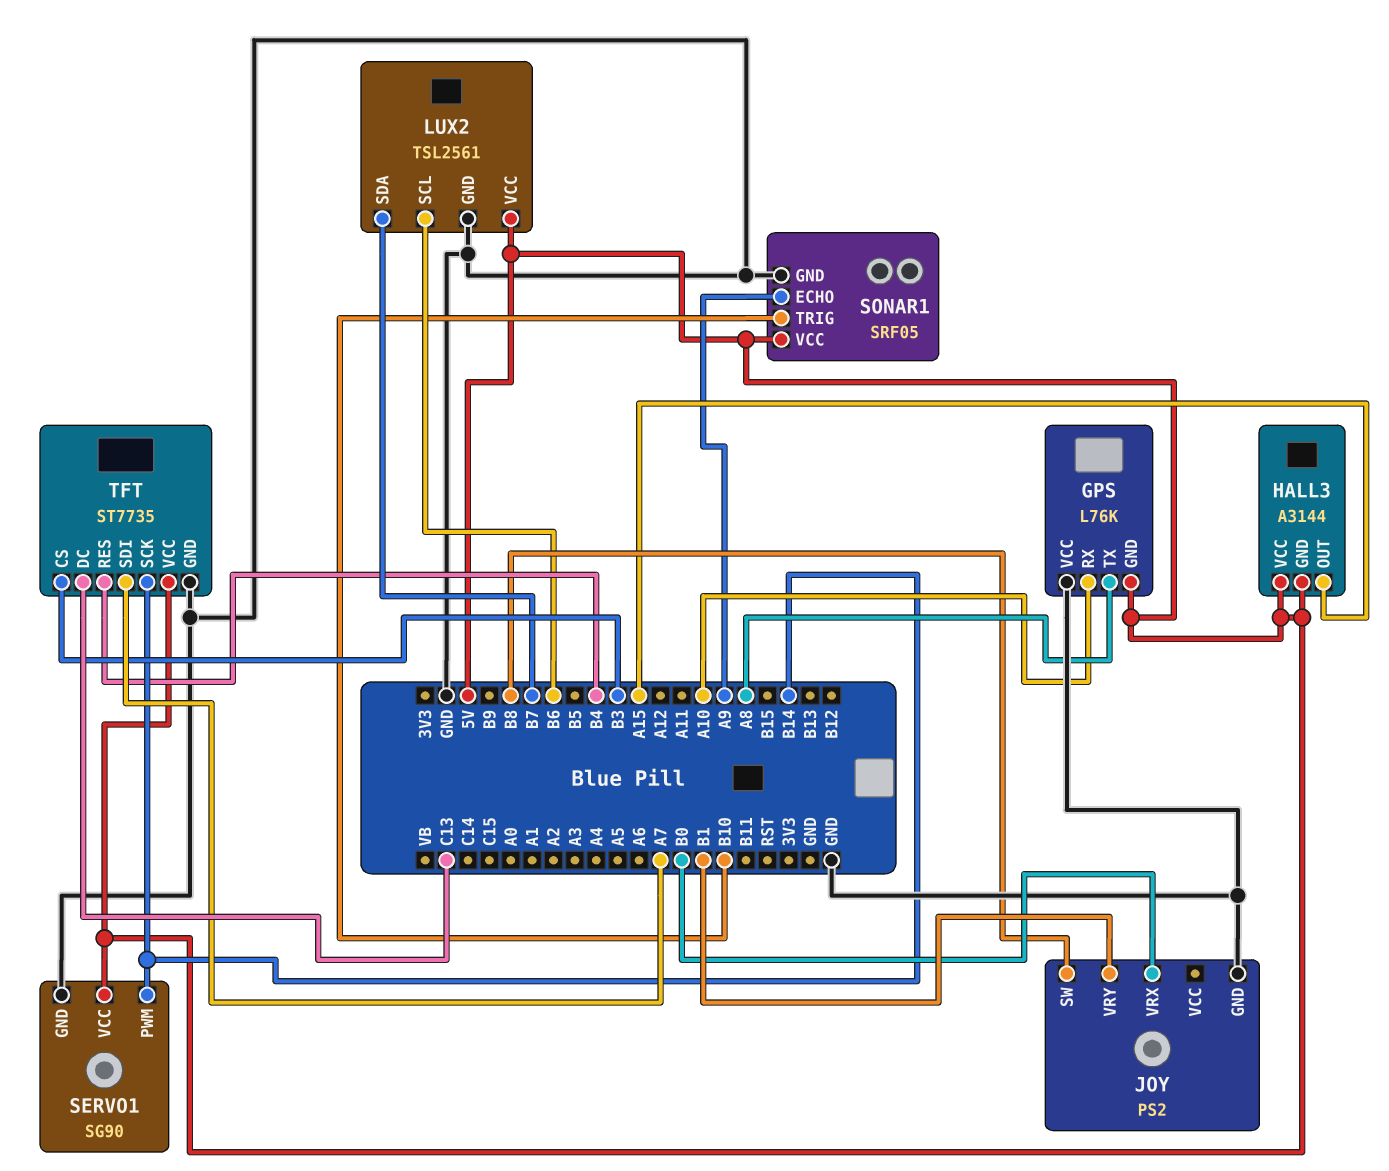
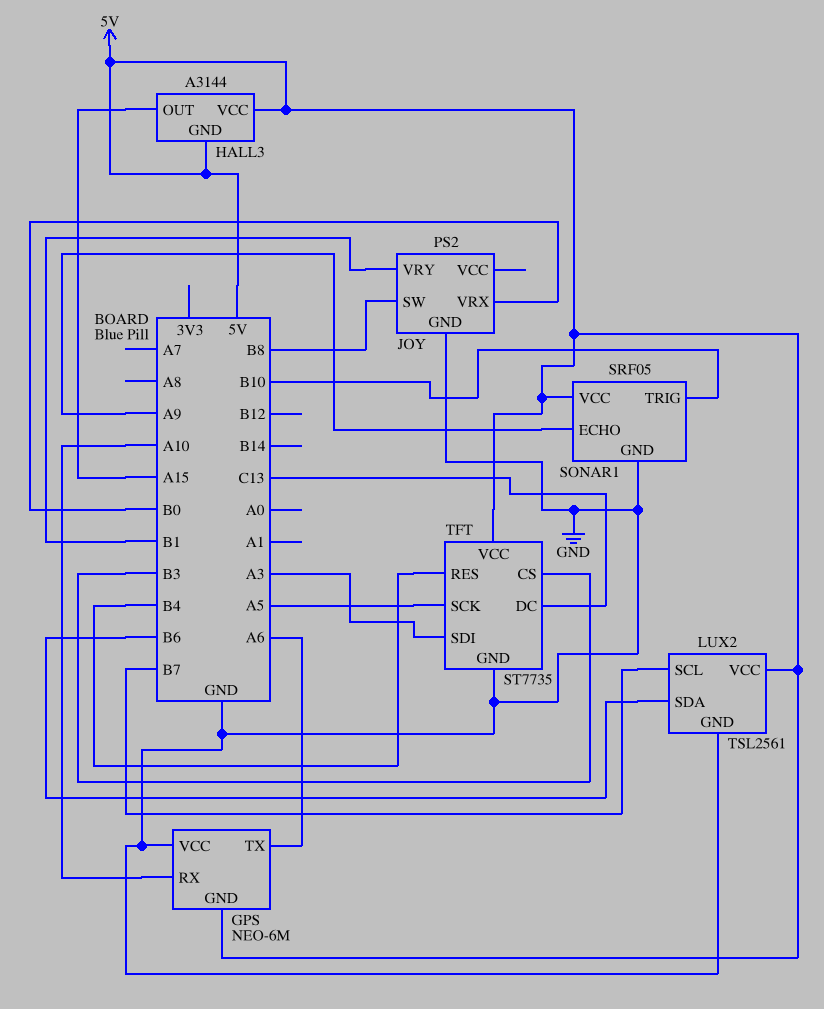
GPS: L76K -> NEO-6M
GPS pin TX: A8 -> A6
LUX2 pin SCL: B6 -> B7
LUX2 pin SDA: B7 -> B6
SERVO1: SG90 -> none
SERVO1 pin GND: GND -> none
SERVO1 pin PWM: B14 -> none
SERVO1 pin VCC: 5V -> none
TFT pin SCK: B14 -> A5
TFT pin SDI: A7 -> A3

